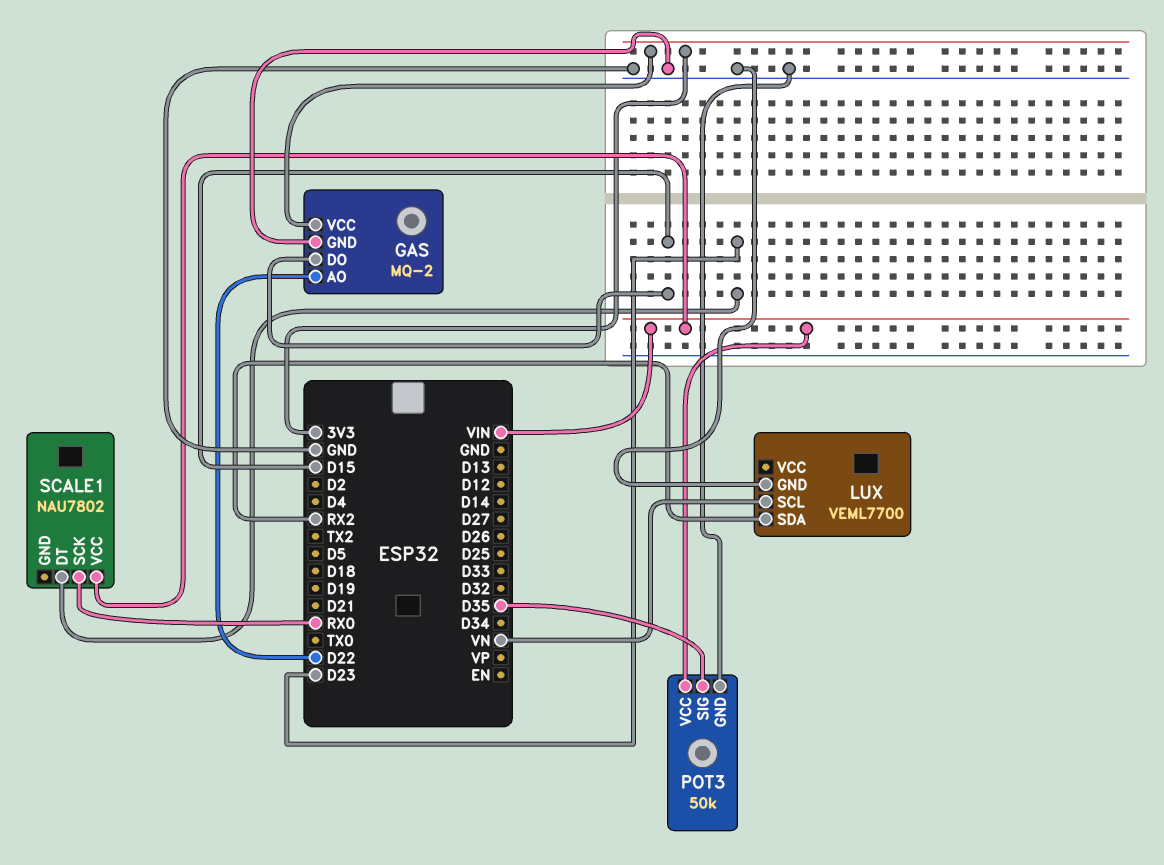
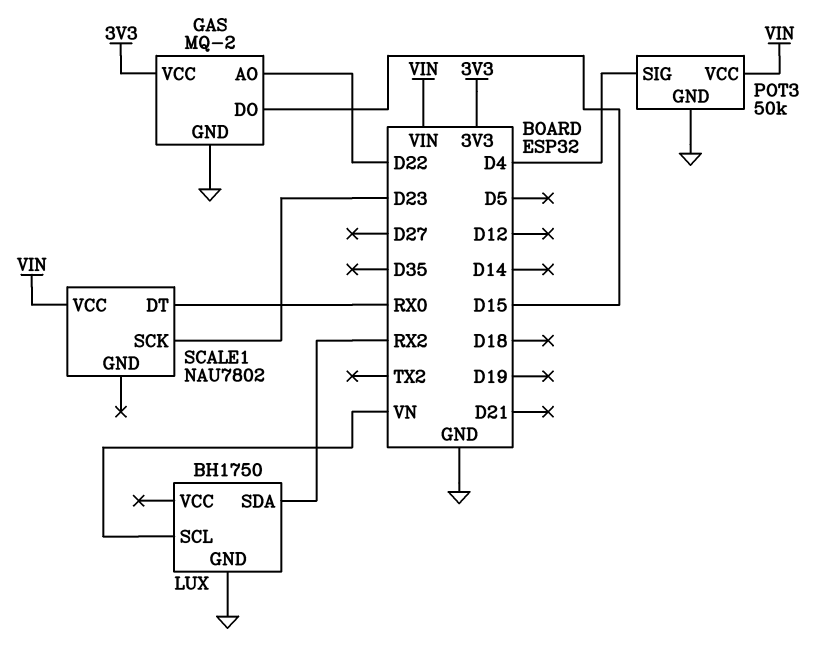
LUX: VEML7700 -> BH1750
POT3 pin SIG: D35 -> D4
SCALE1 pin DT: D23 -> RX0
SCALE1 pin SCK: RX0 -> D23

